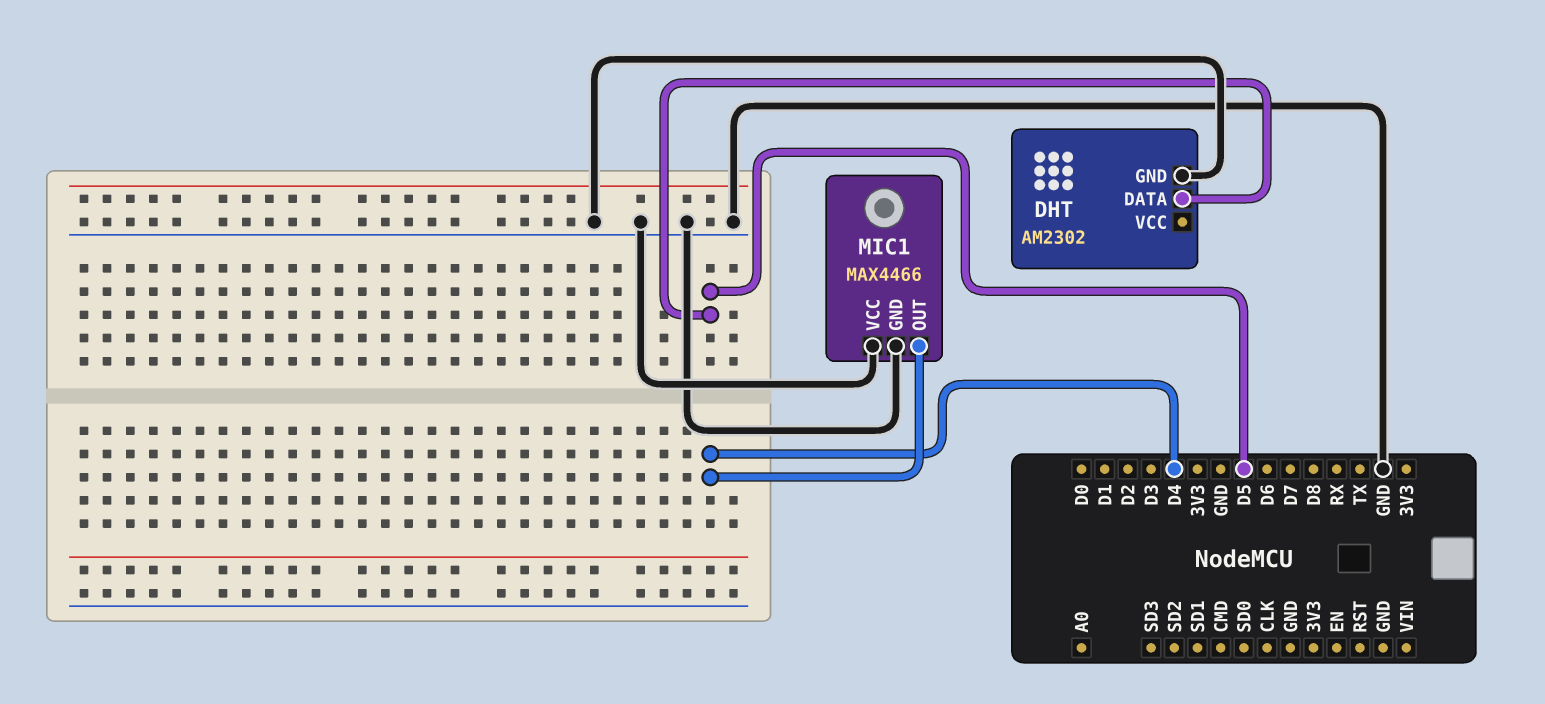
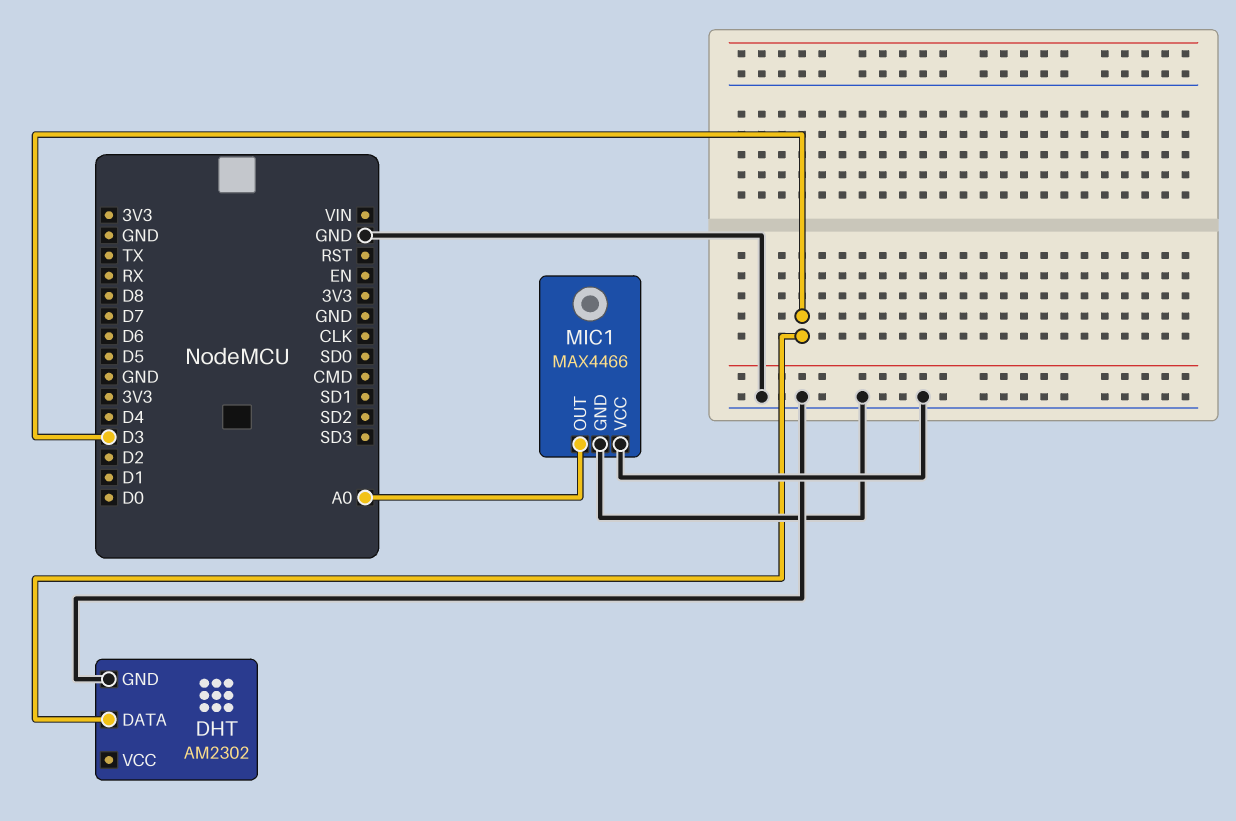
DHT pin DATA: D5 -> D3
MIC1 pin OUT: D4 -> A0

